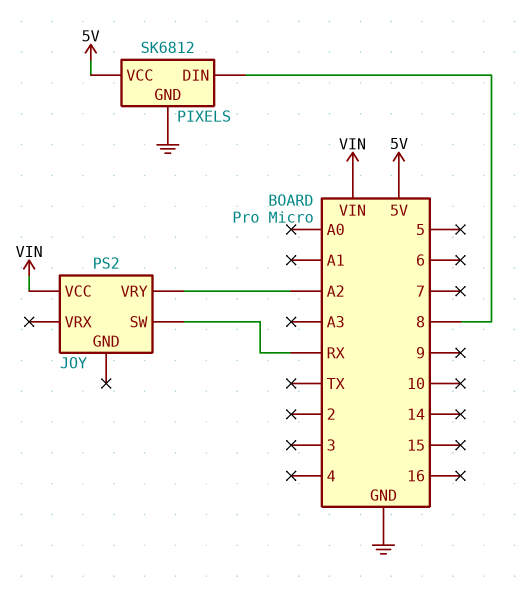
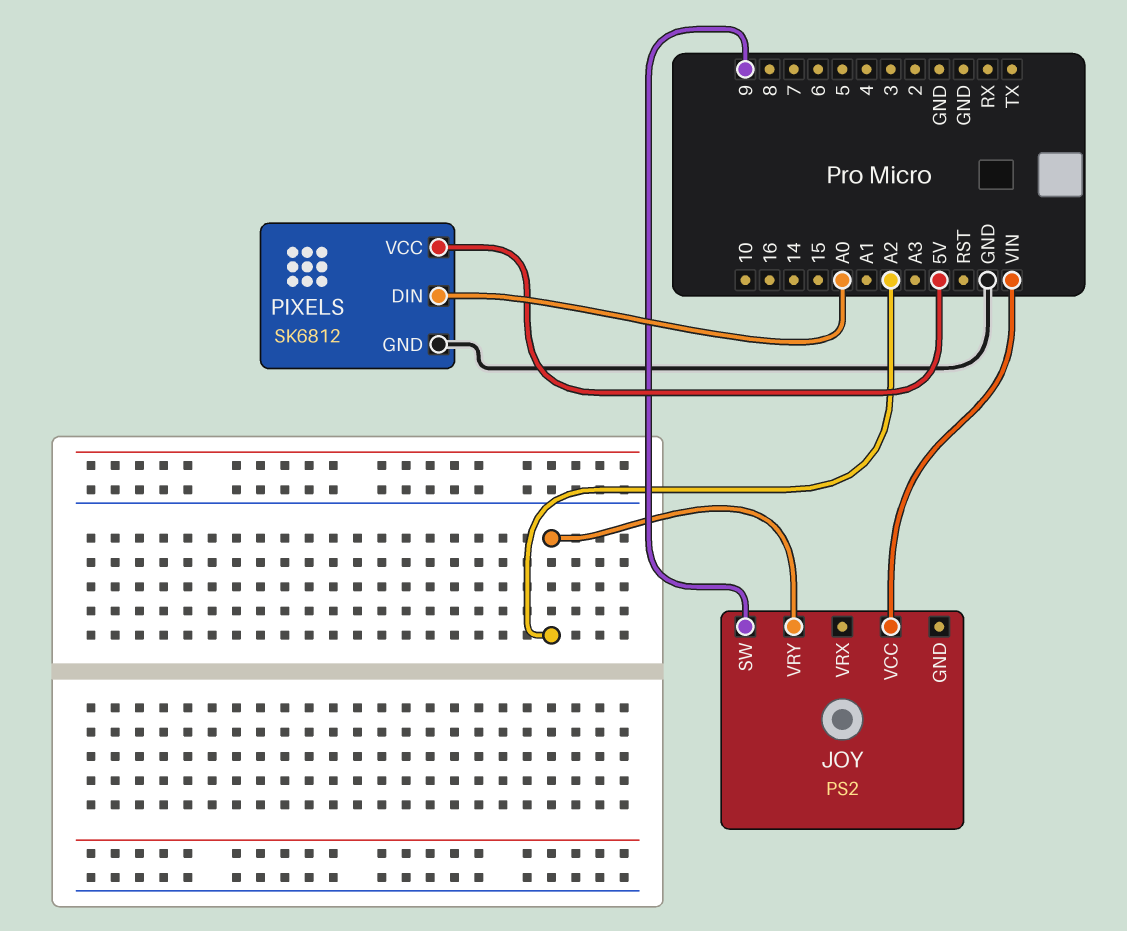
JOY pin SW: RX -> 9
PIXELS pin DIN: 8 -> A0

